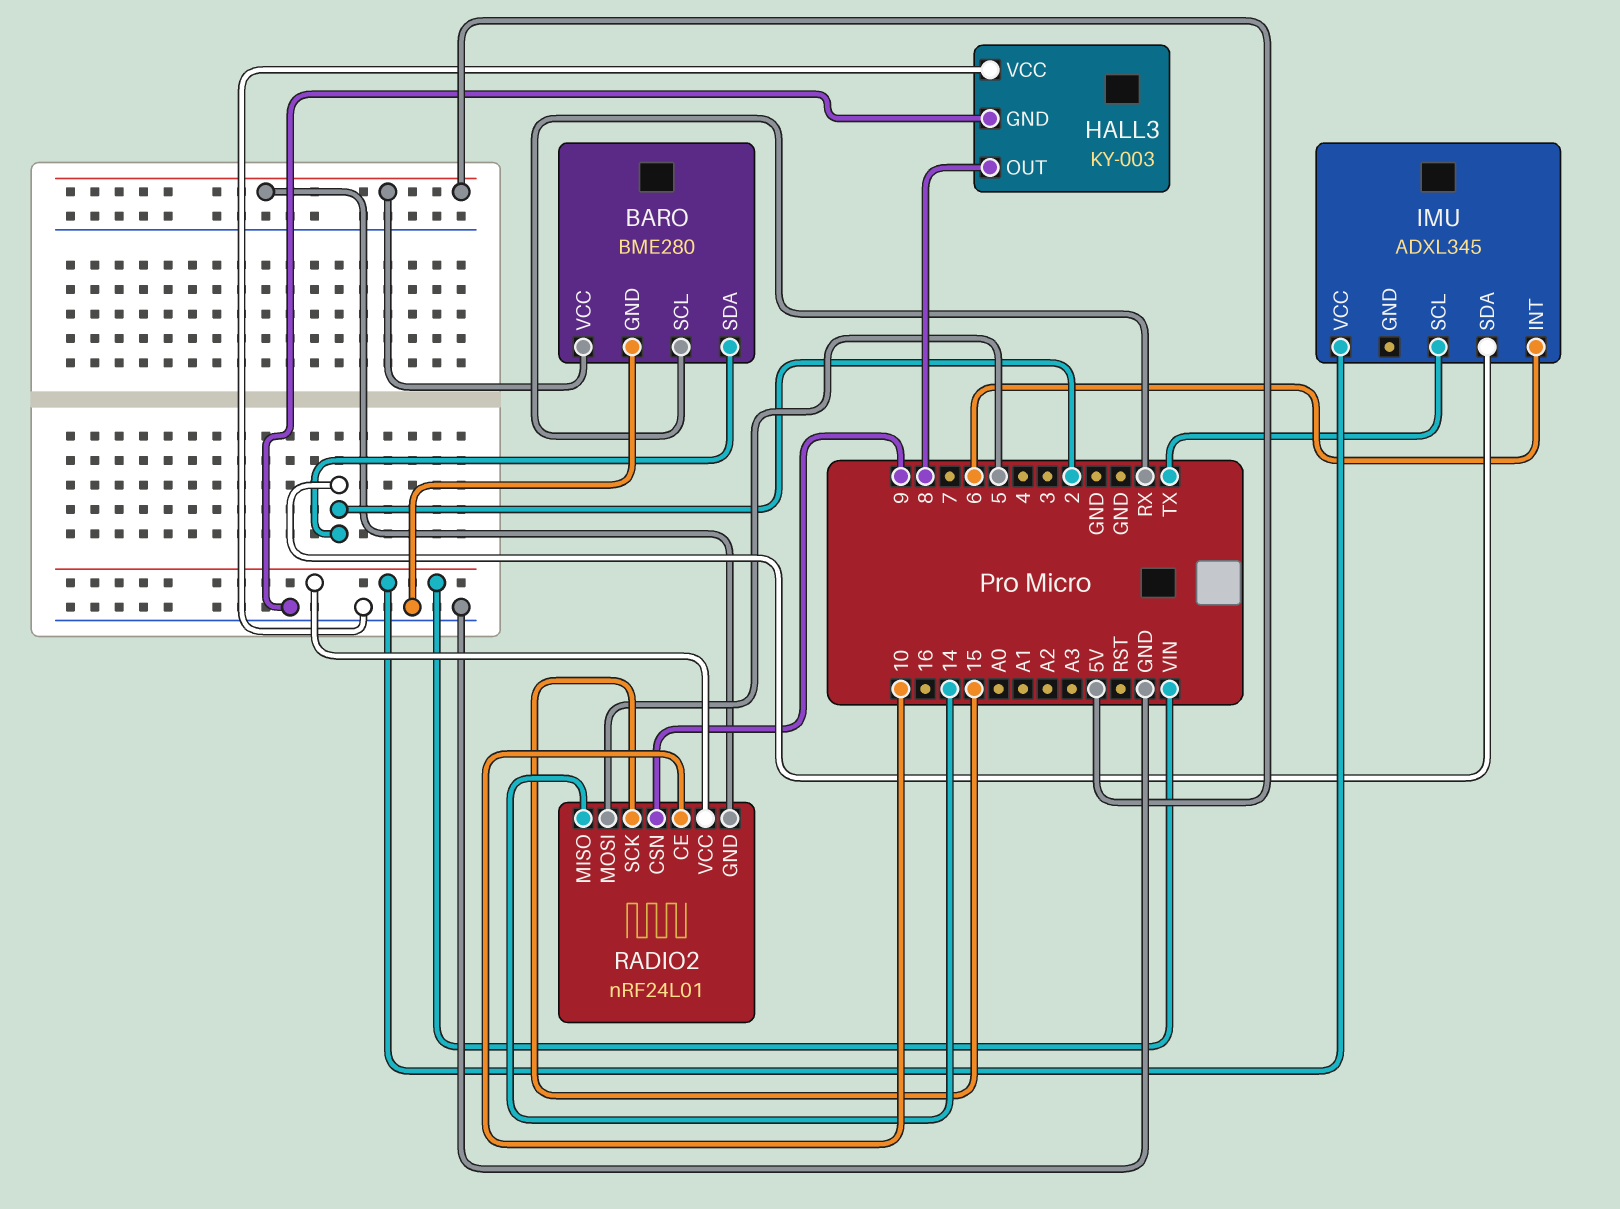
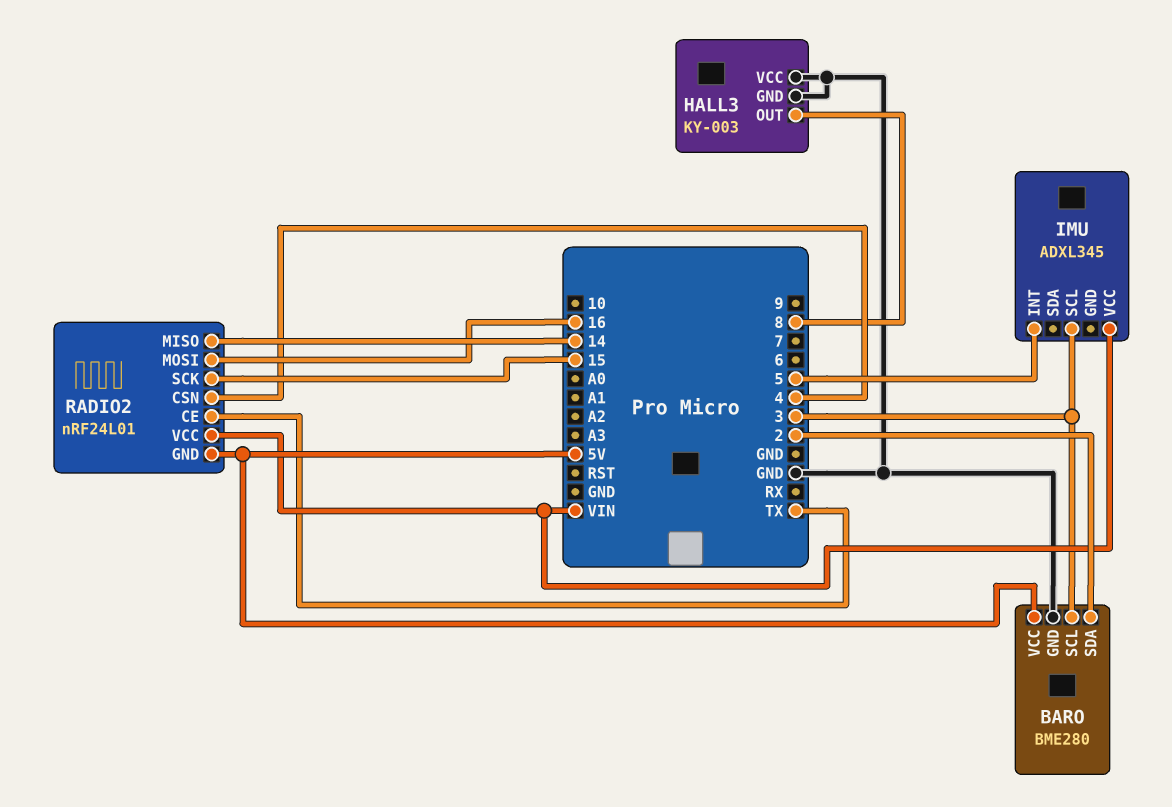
BARO pin SCL: RX -> 3
IMU pin INT: 6 -> 5
IMU pin SCL: TX -> 3
IMU pin SDA: 2 -> none
RADIO2 pin CE: 10 -> TX
RADIO2 pin CSN: 9 -> 4
RADIO2 pin MOSI: 5 -> 16

